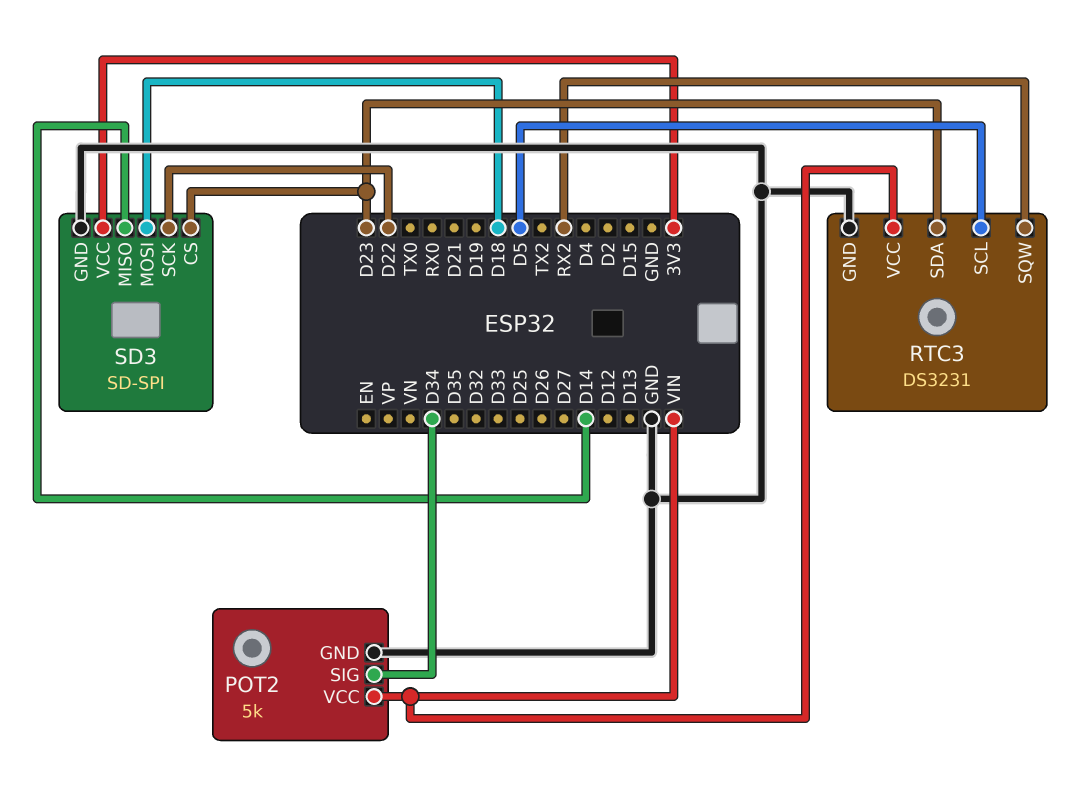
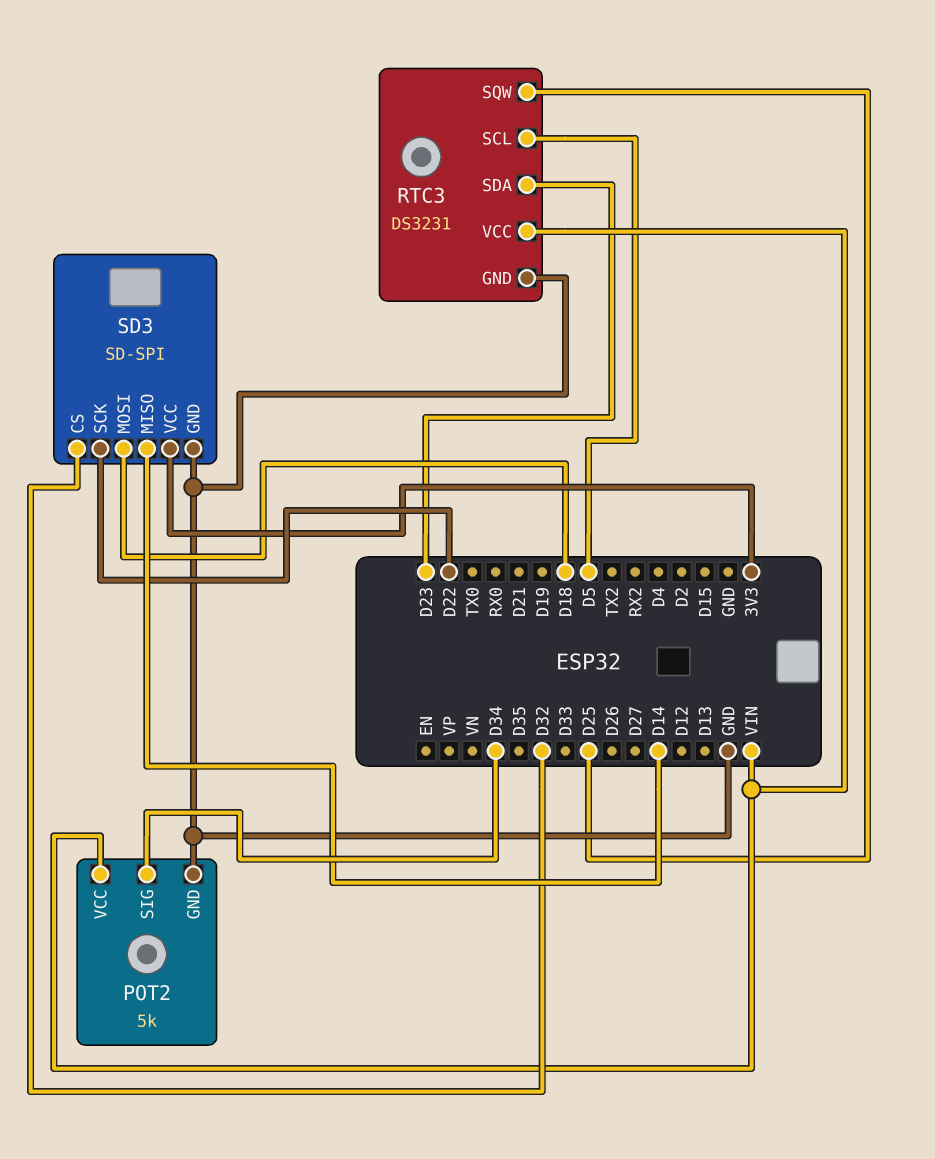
RTC3 pin SQW: RX2 -> D25
SD3 pin CS: D23 -> D32

